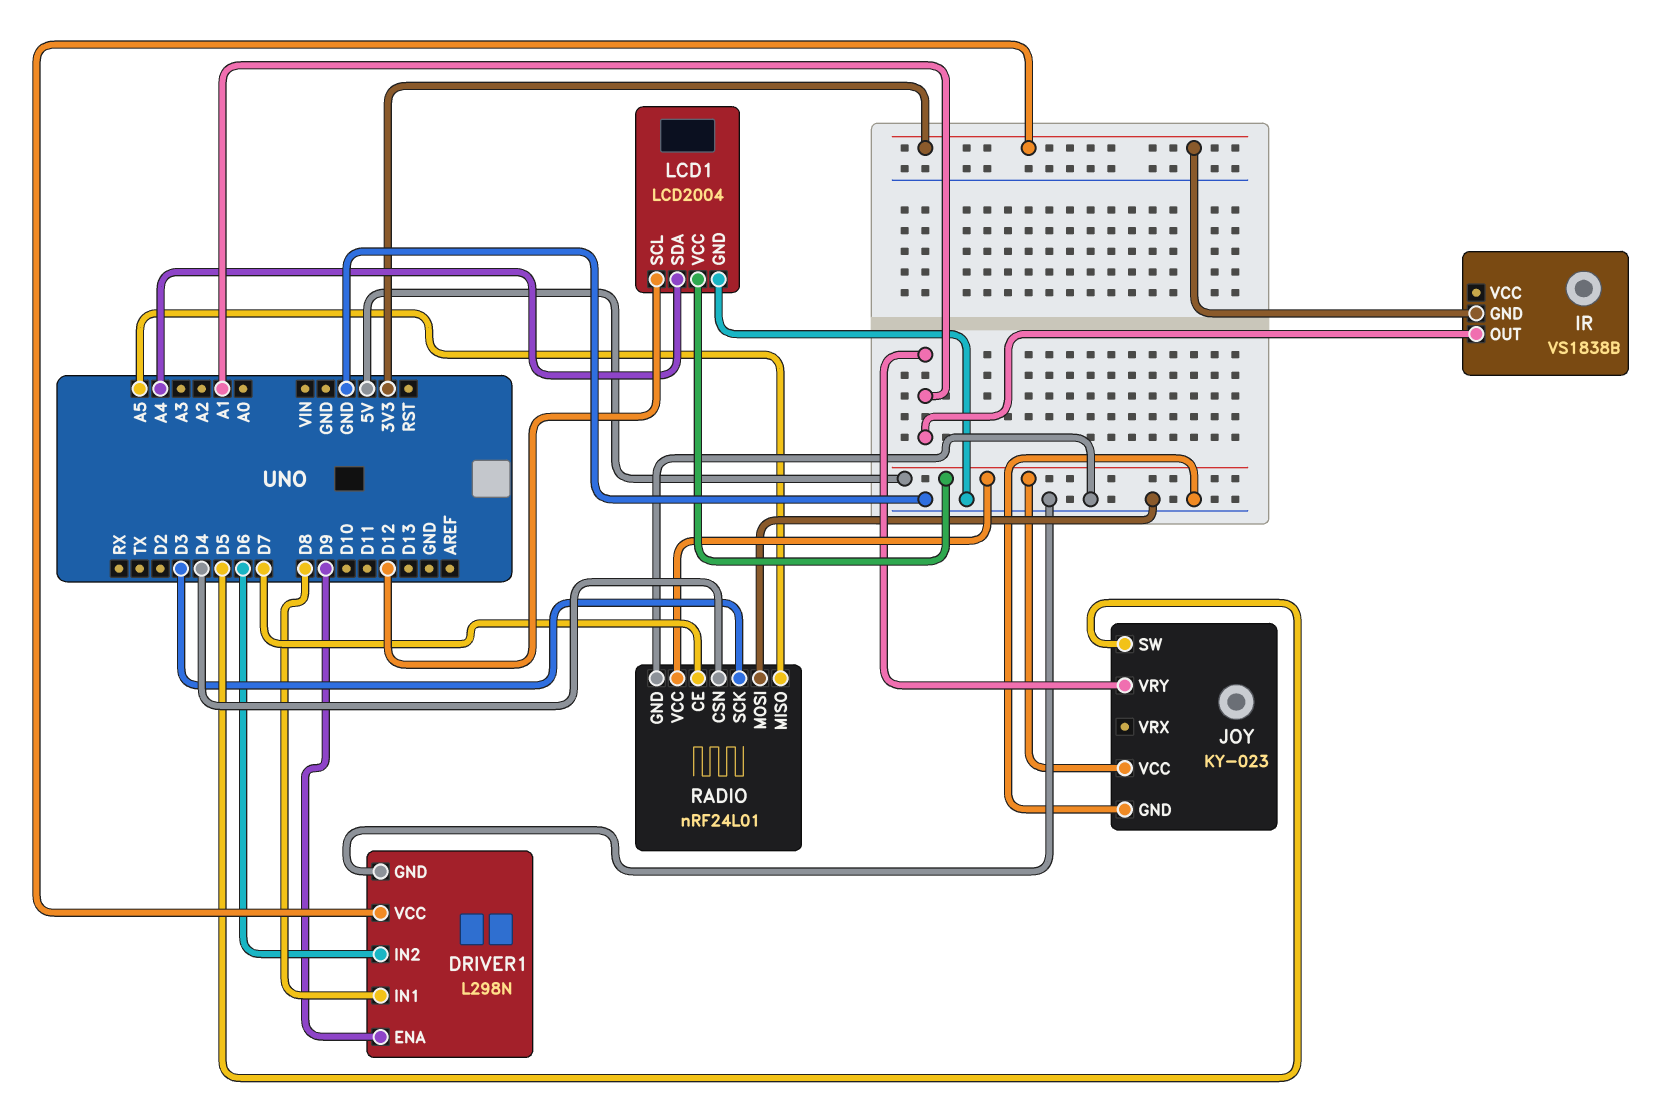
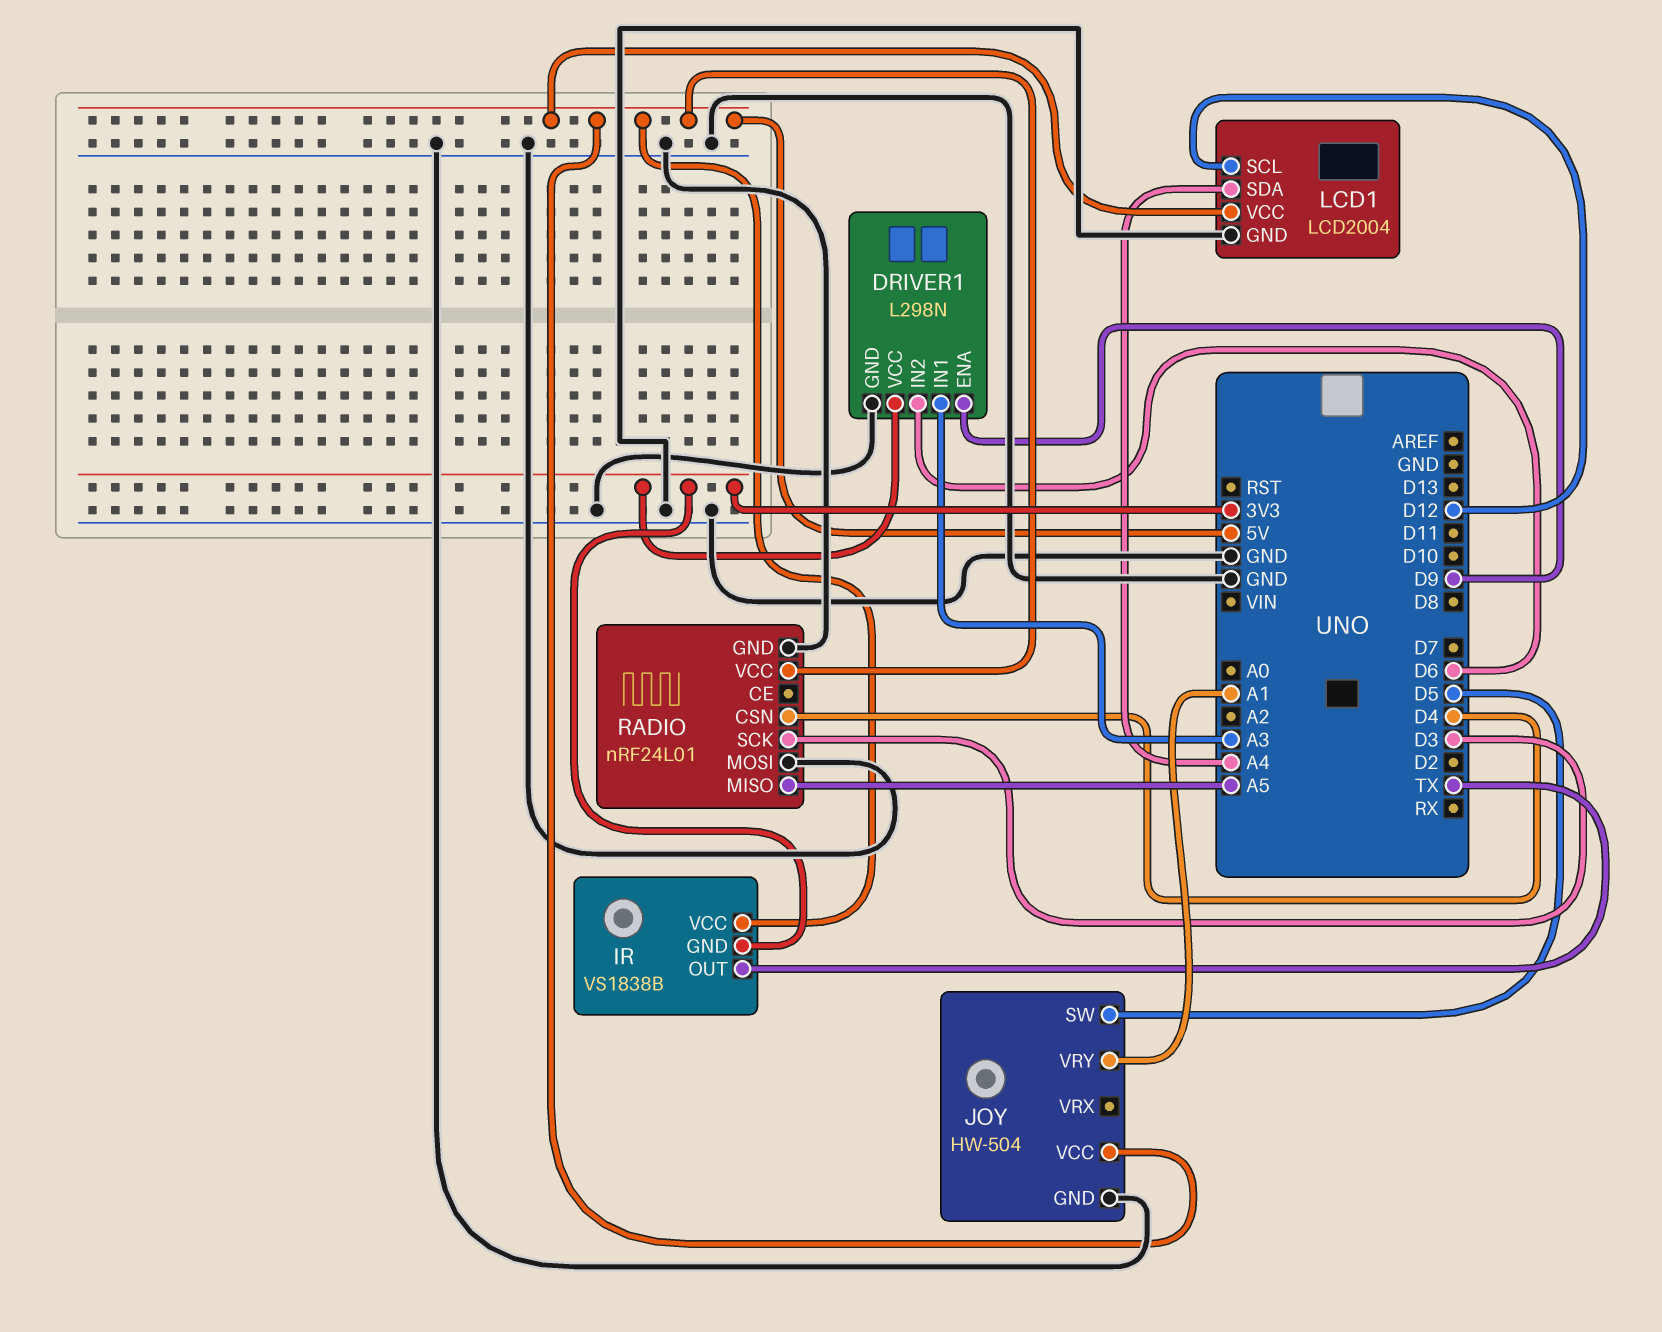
DRIVER1 pin IN1: D8 -> A3
IR pin OUT: A1 -> TX
IR pin VCC: none -> 5V
JOY: KY-023 -> HW-504
RADIO pin CE: D7 -> none

